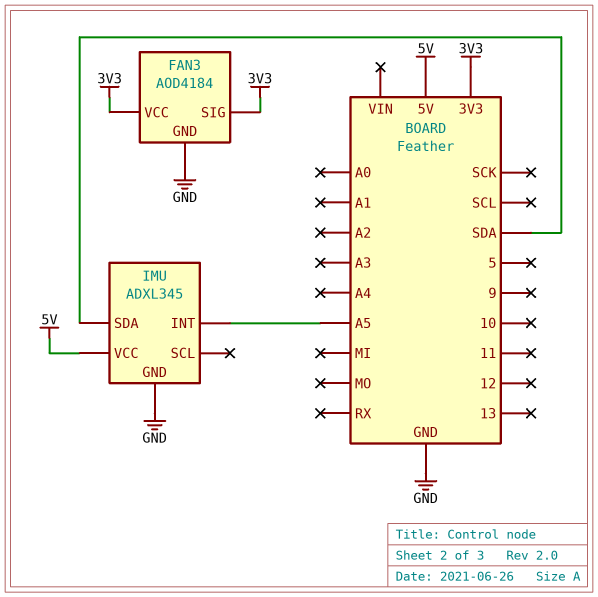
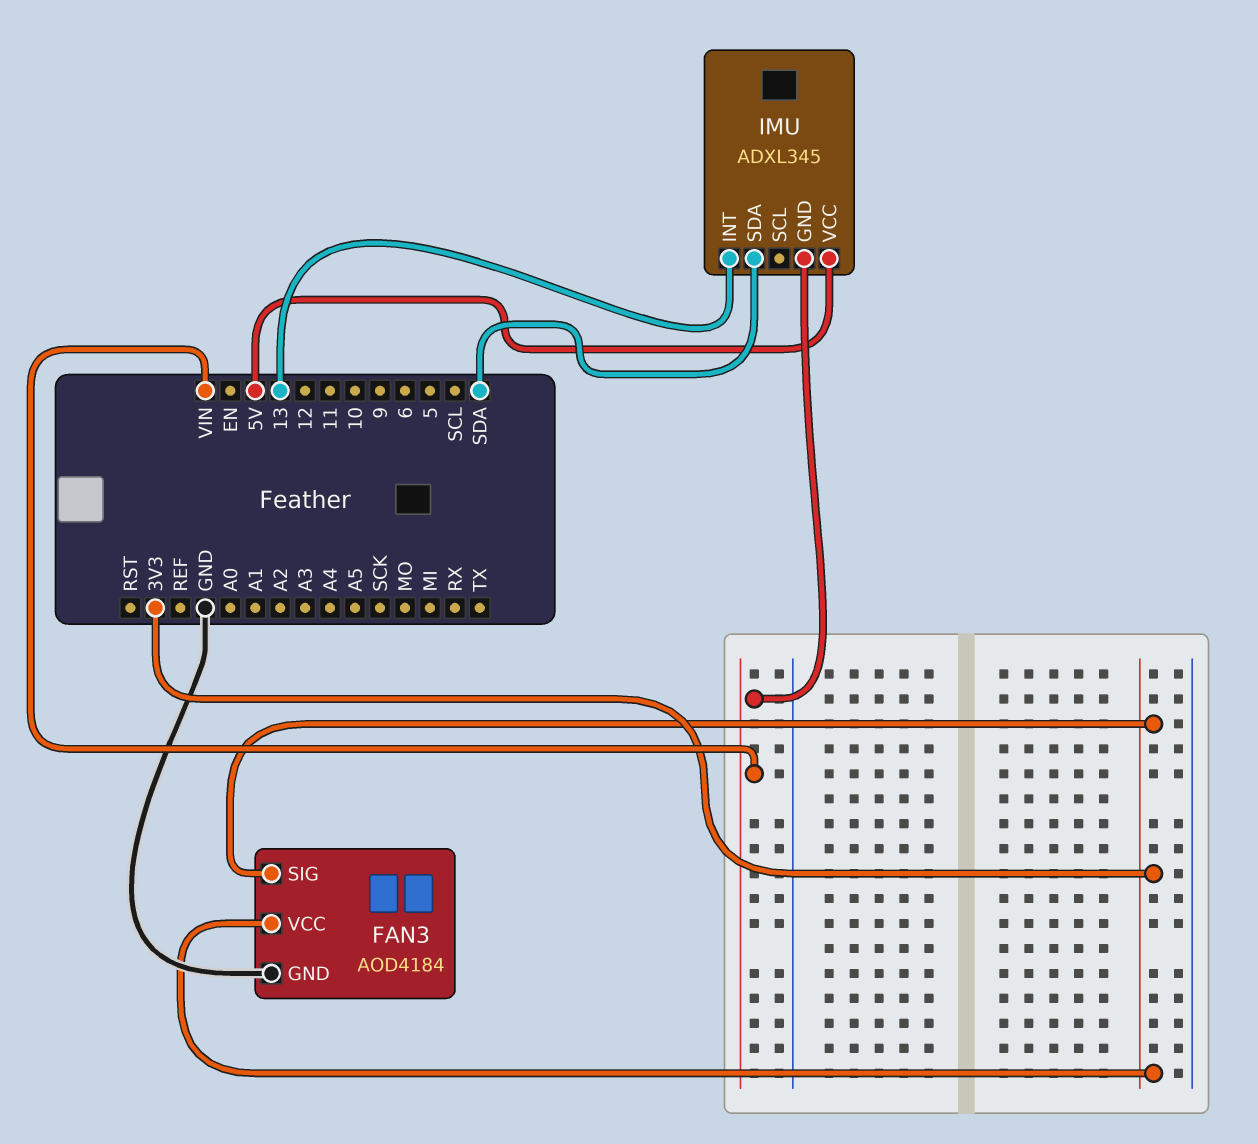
IMU pin GND: GND -> VIN
IMU pin INT: A5 -> 13

